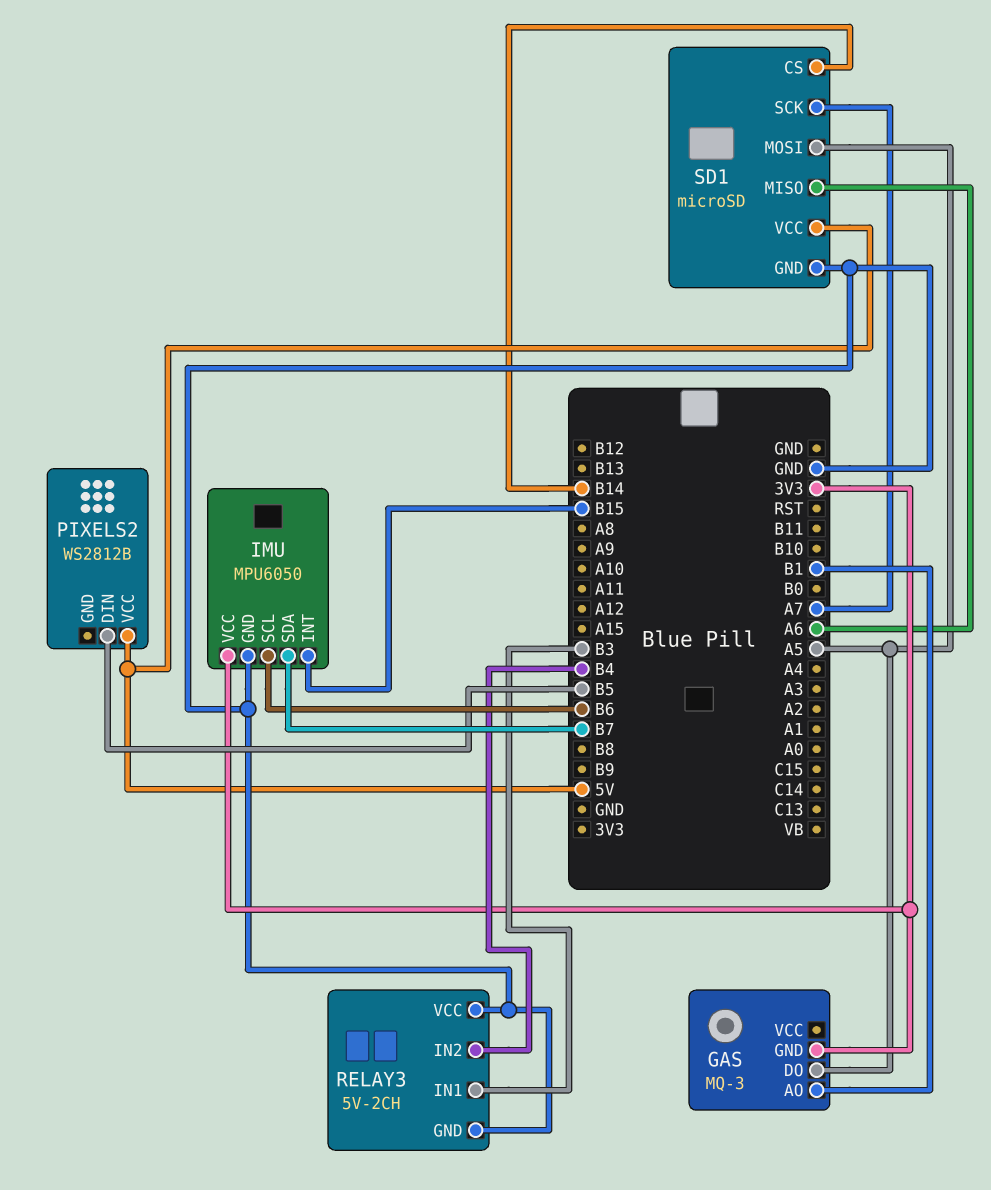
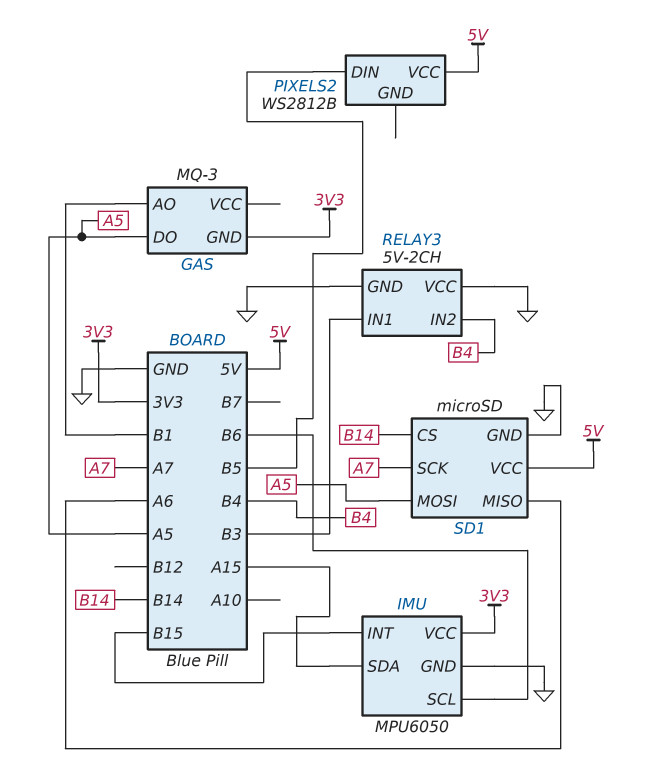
IMU pin SDA: B7 -> A15

